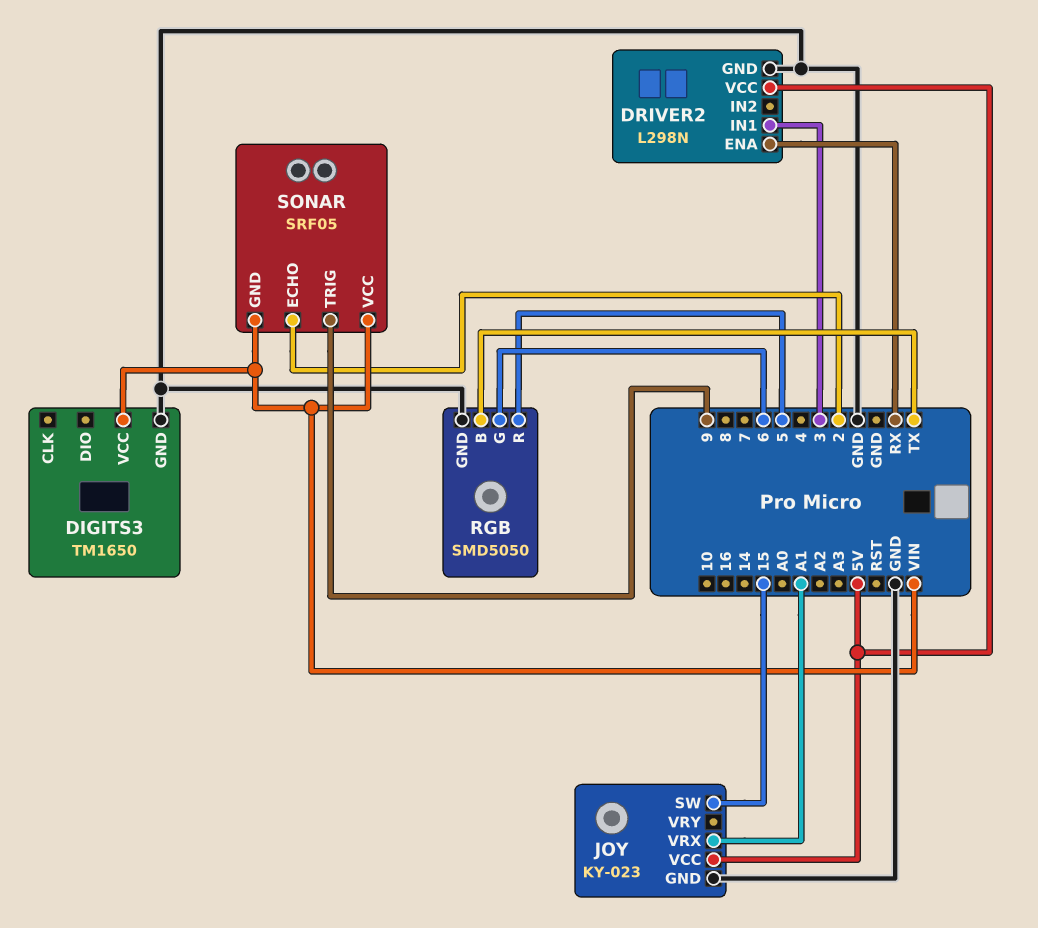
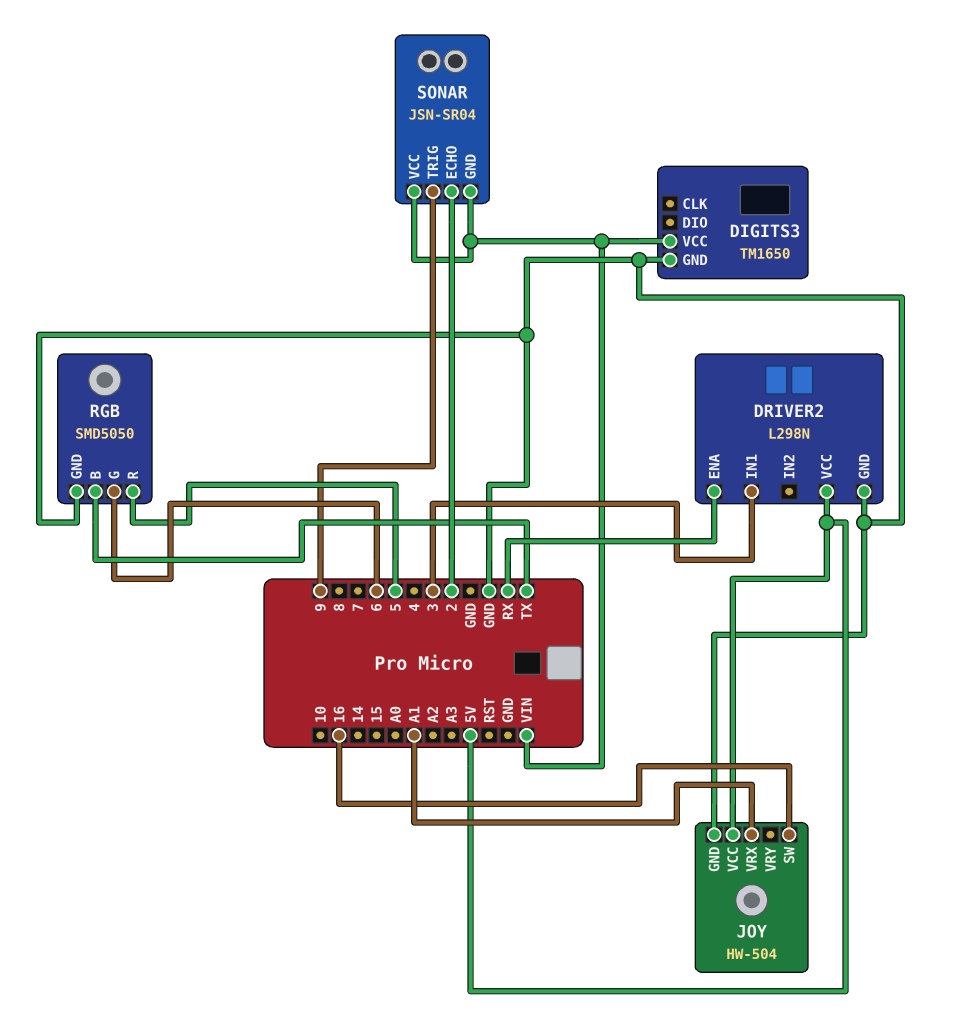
JOY: KY-023 -> HW-504
JOY pin SW: 15 -> 16
SONAR: SRF05 -> JSN-SR04

